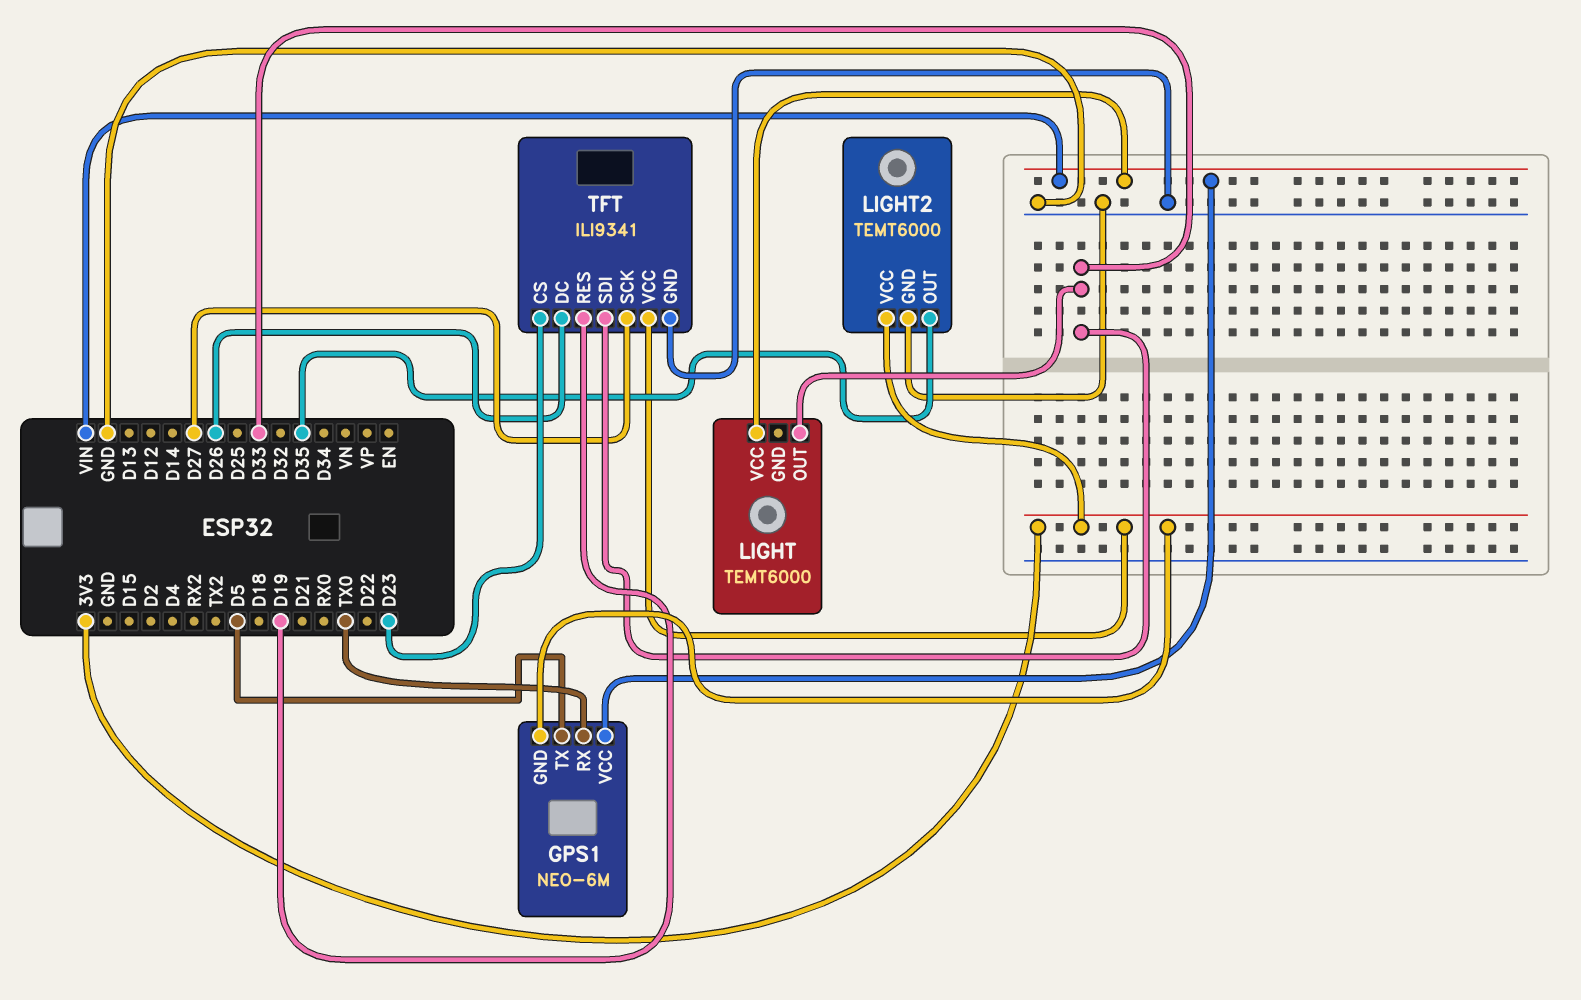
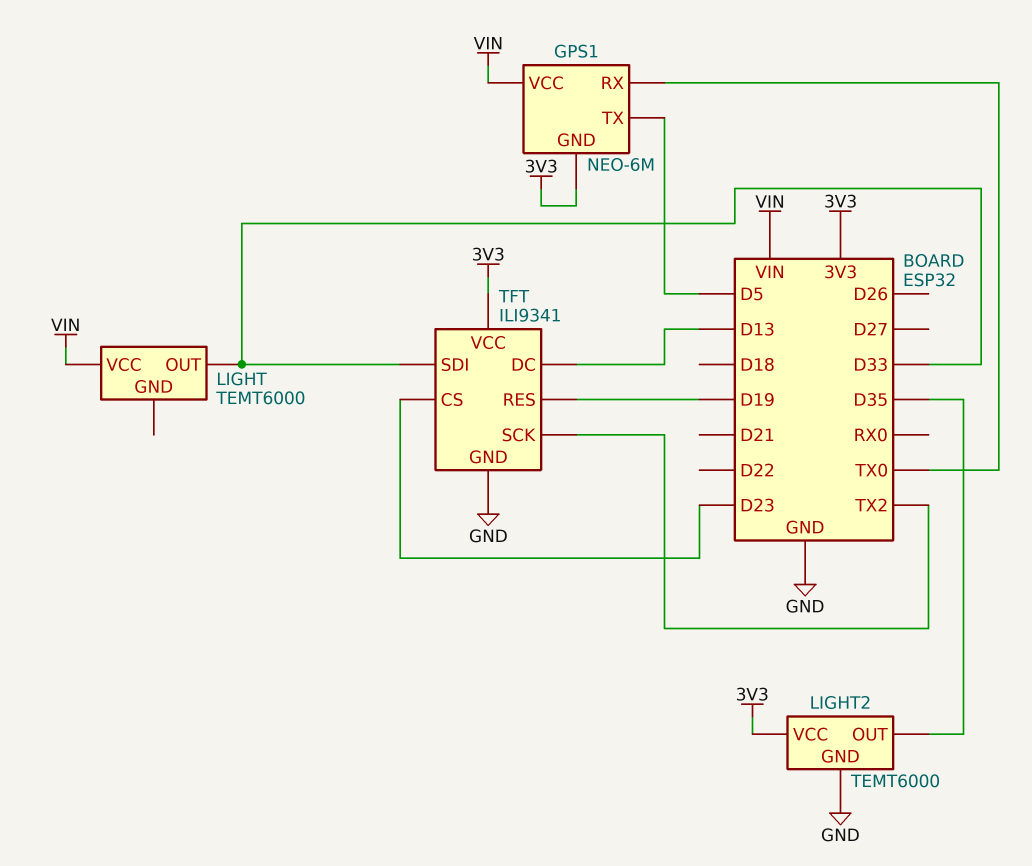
TFT pin DC: D26 -> D13
TFT pin SCK: D27 -> TX2

